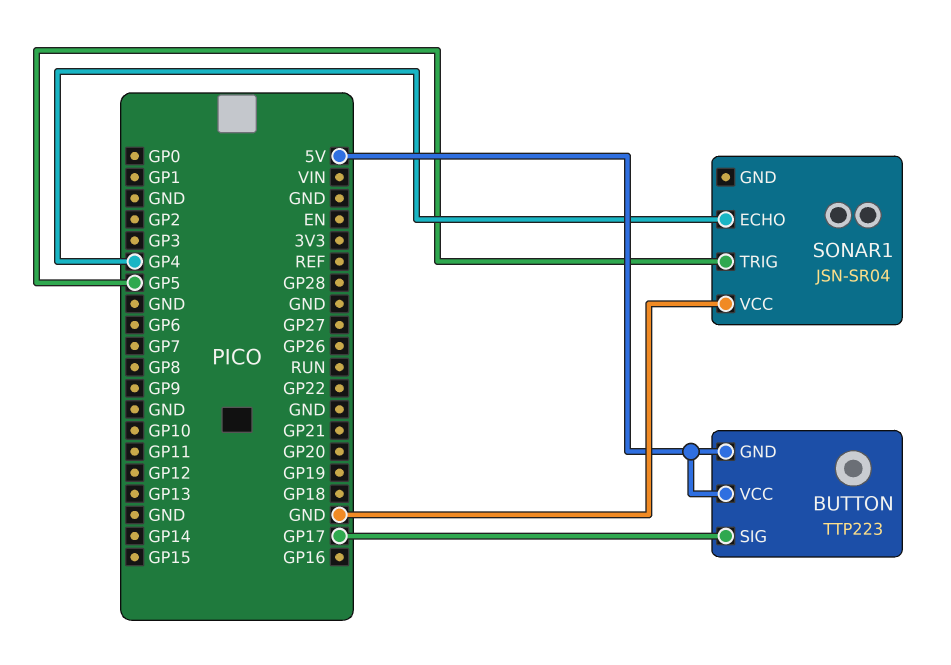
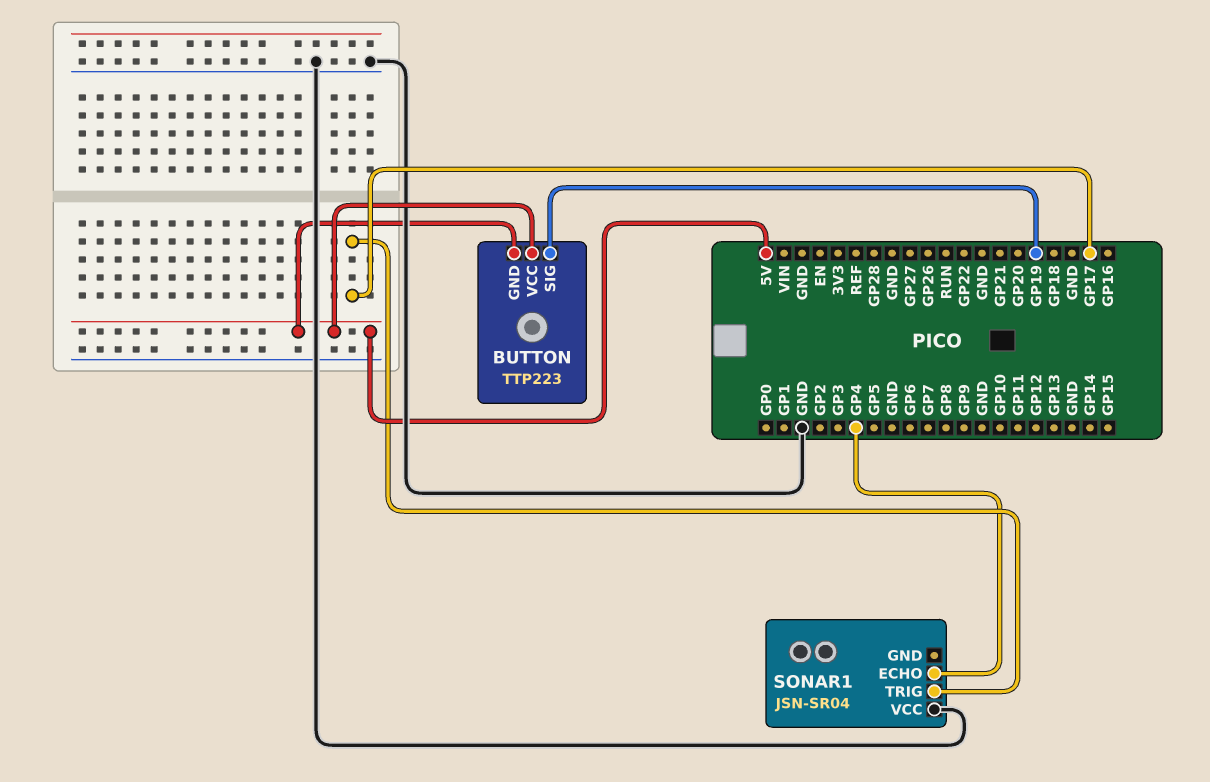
BUTTON pin SIG: GP17 -> GP19
SONAR1 pin TRIG: GP5 -> GP17

